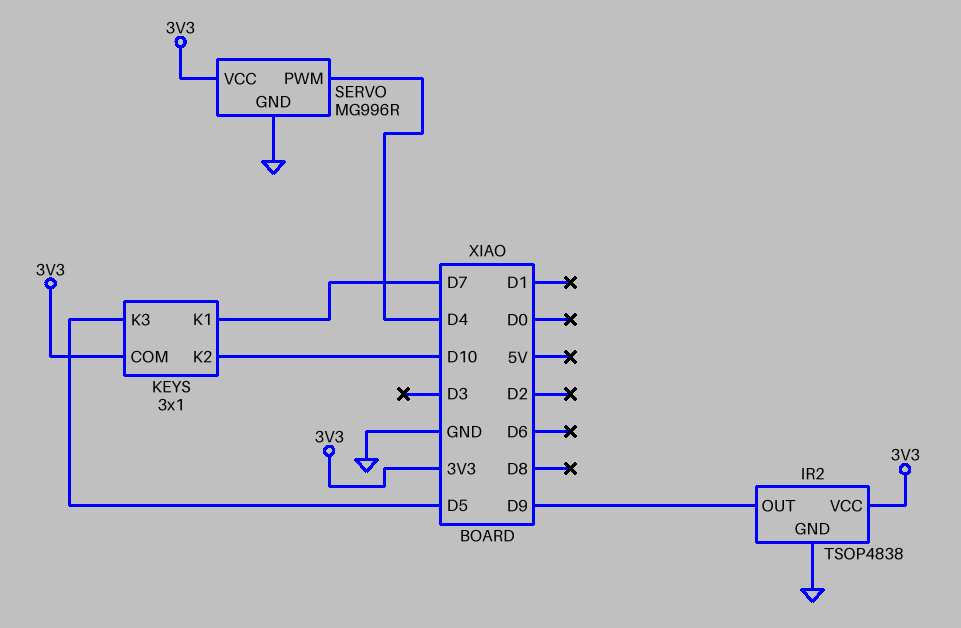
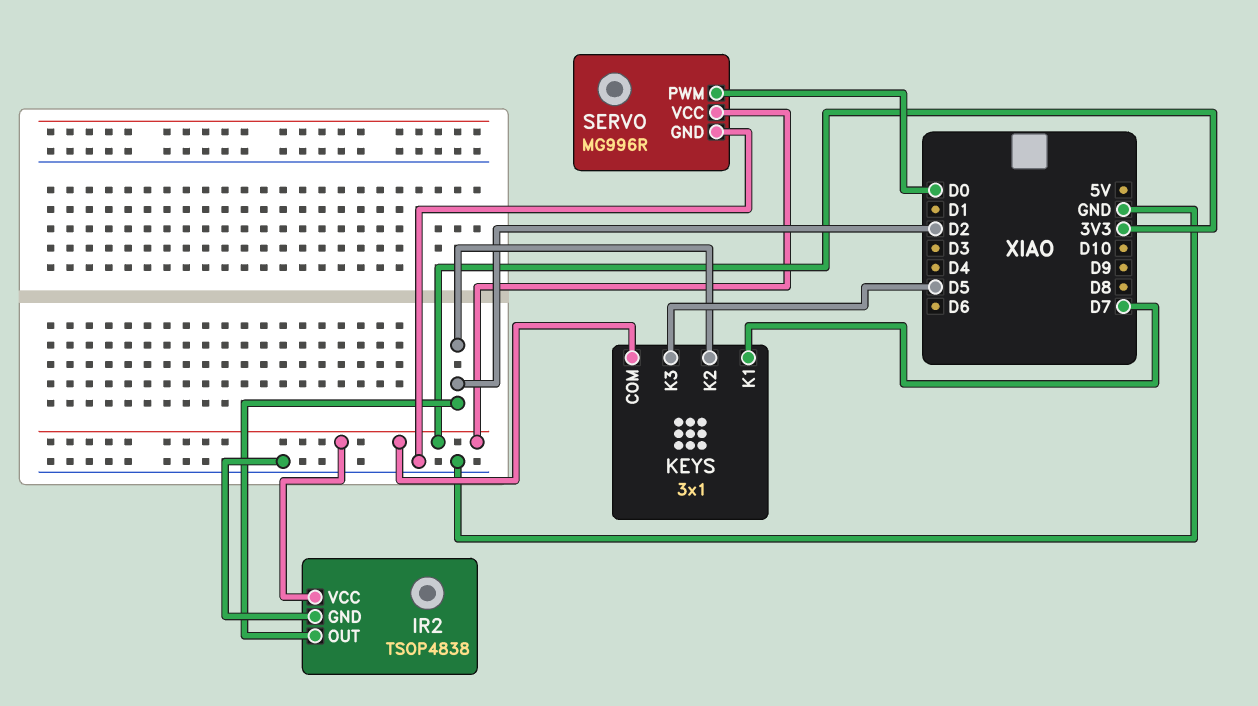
IR2 pin OUT: D9 -> D2
KEYS pin K2: D10 -> D2
SERVO pin PWM: D4 -> D0

